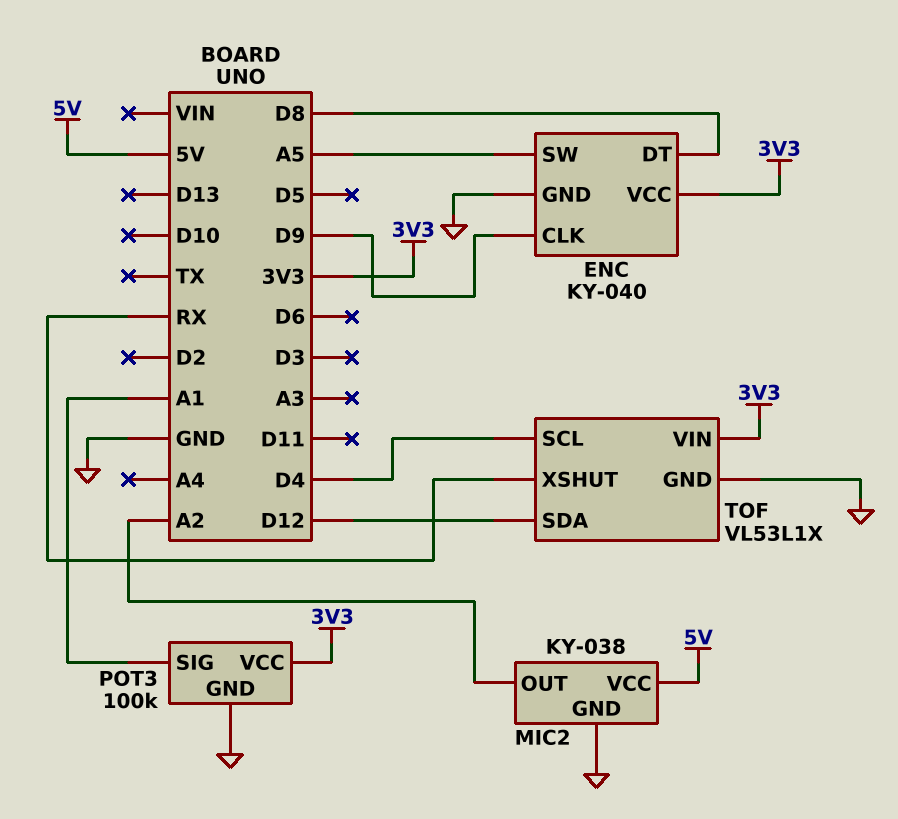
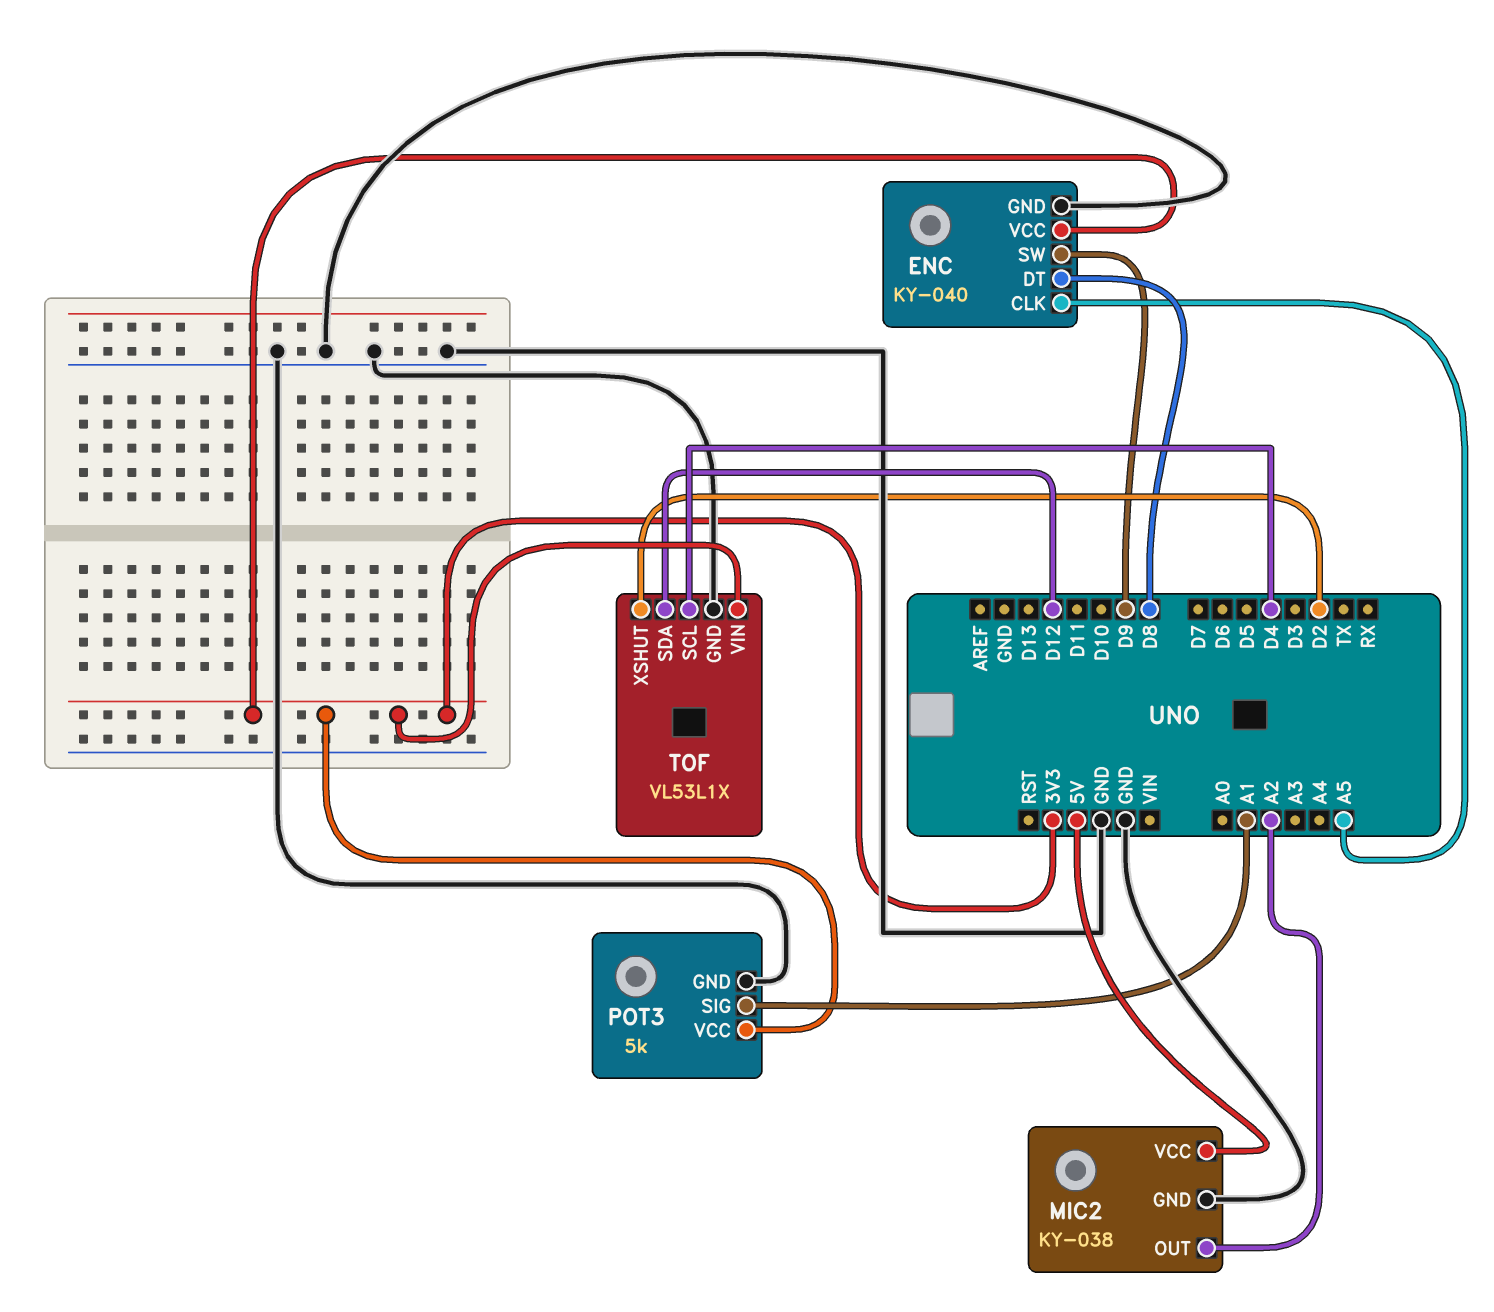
ENC pin CLK: D9 -> A5
ENC pin SW: A5 -> D9
POT3: 100k -> 5k
TOF pin XSHUT: RX -> D2

